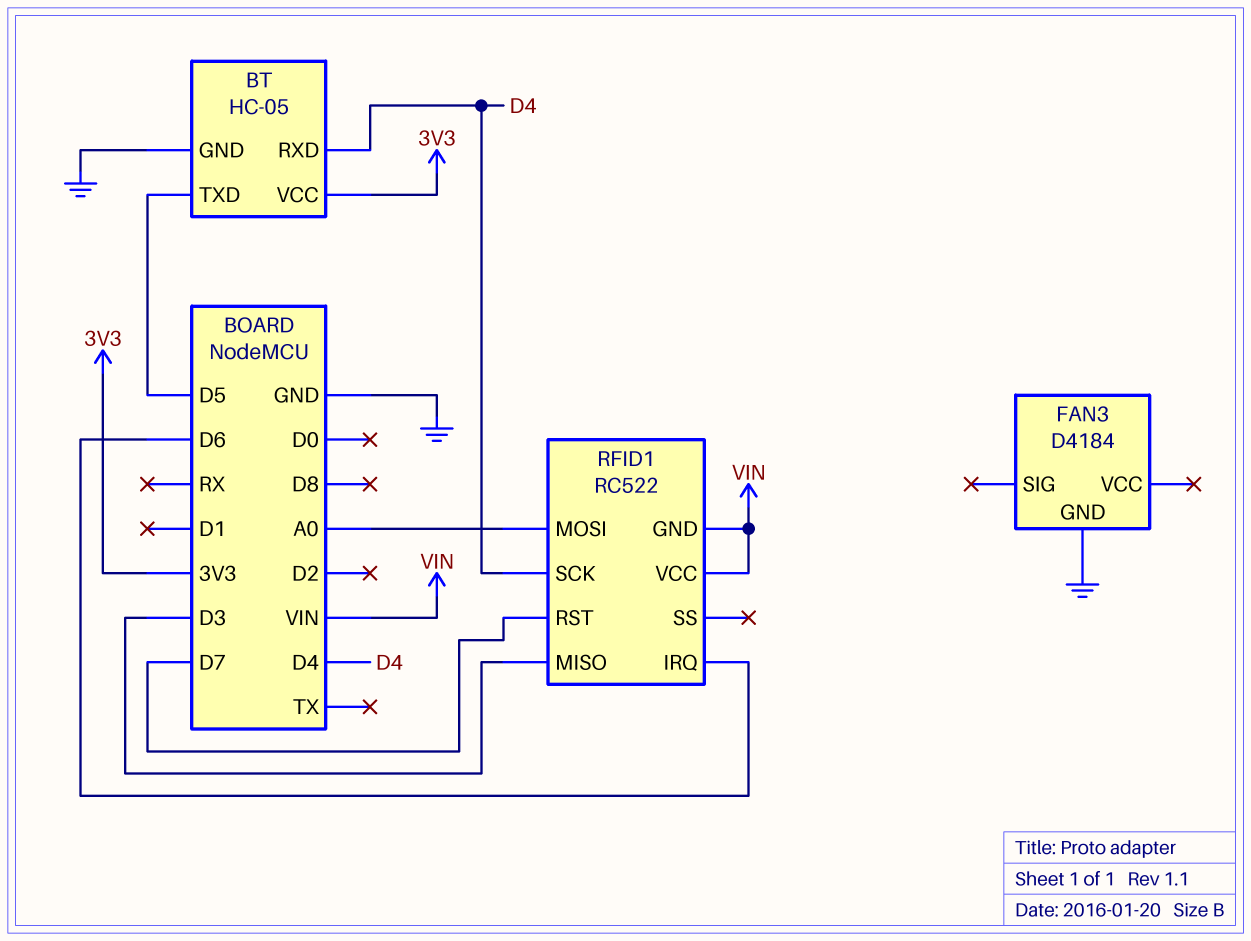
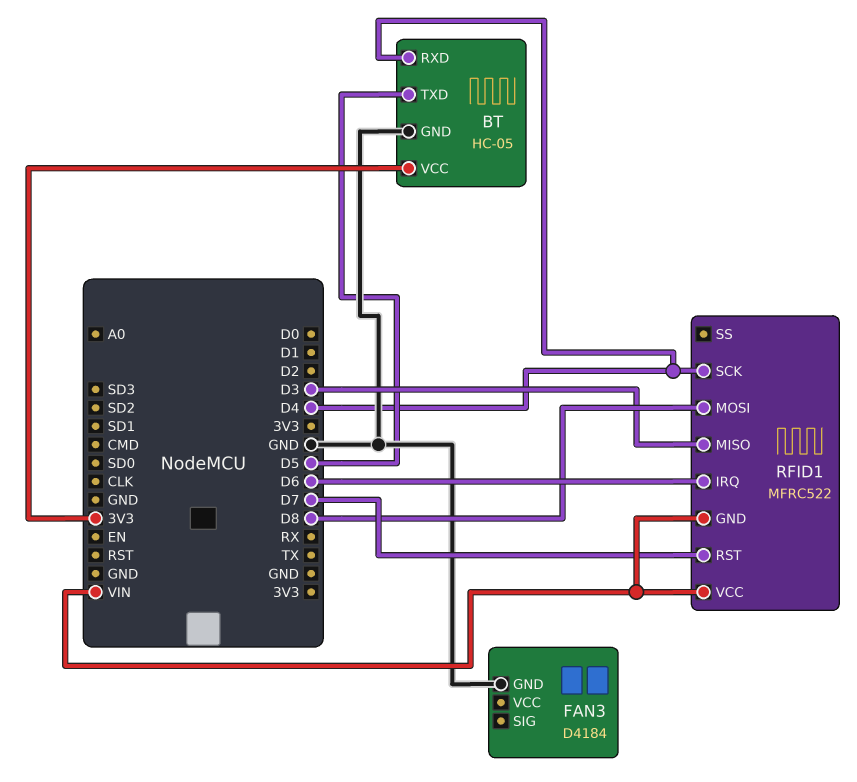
RFID1: RC522 -> MFRC522
RFID1 pin MOSI: A0 -> D8

